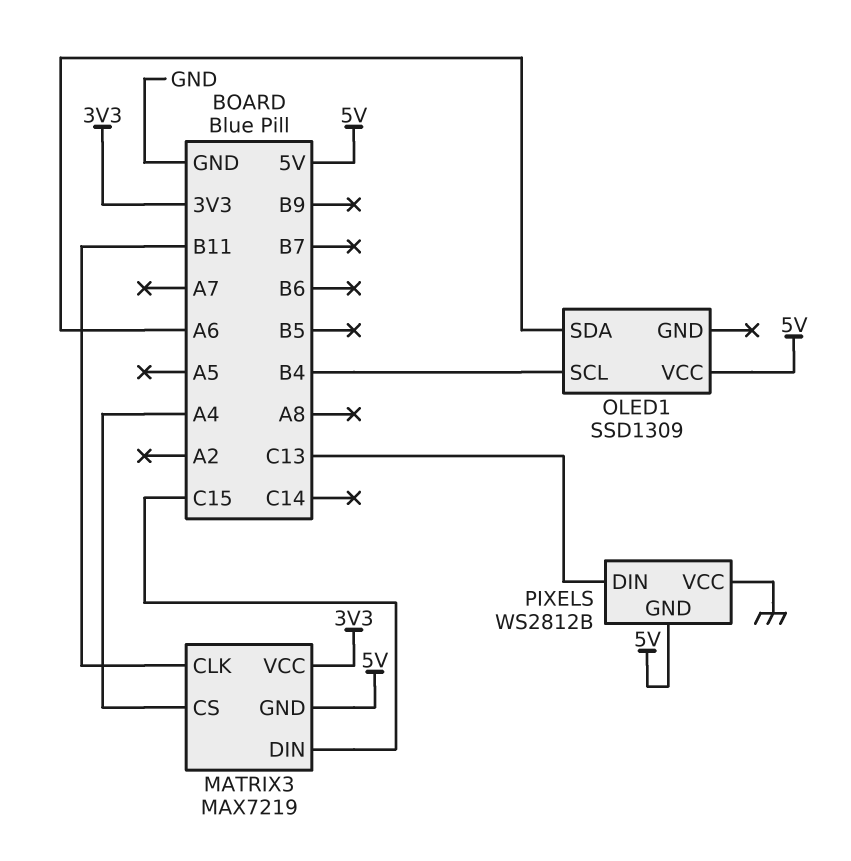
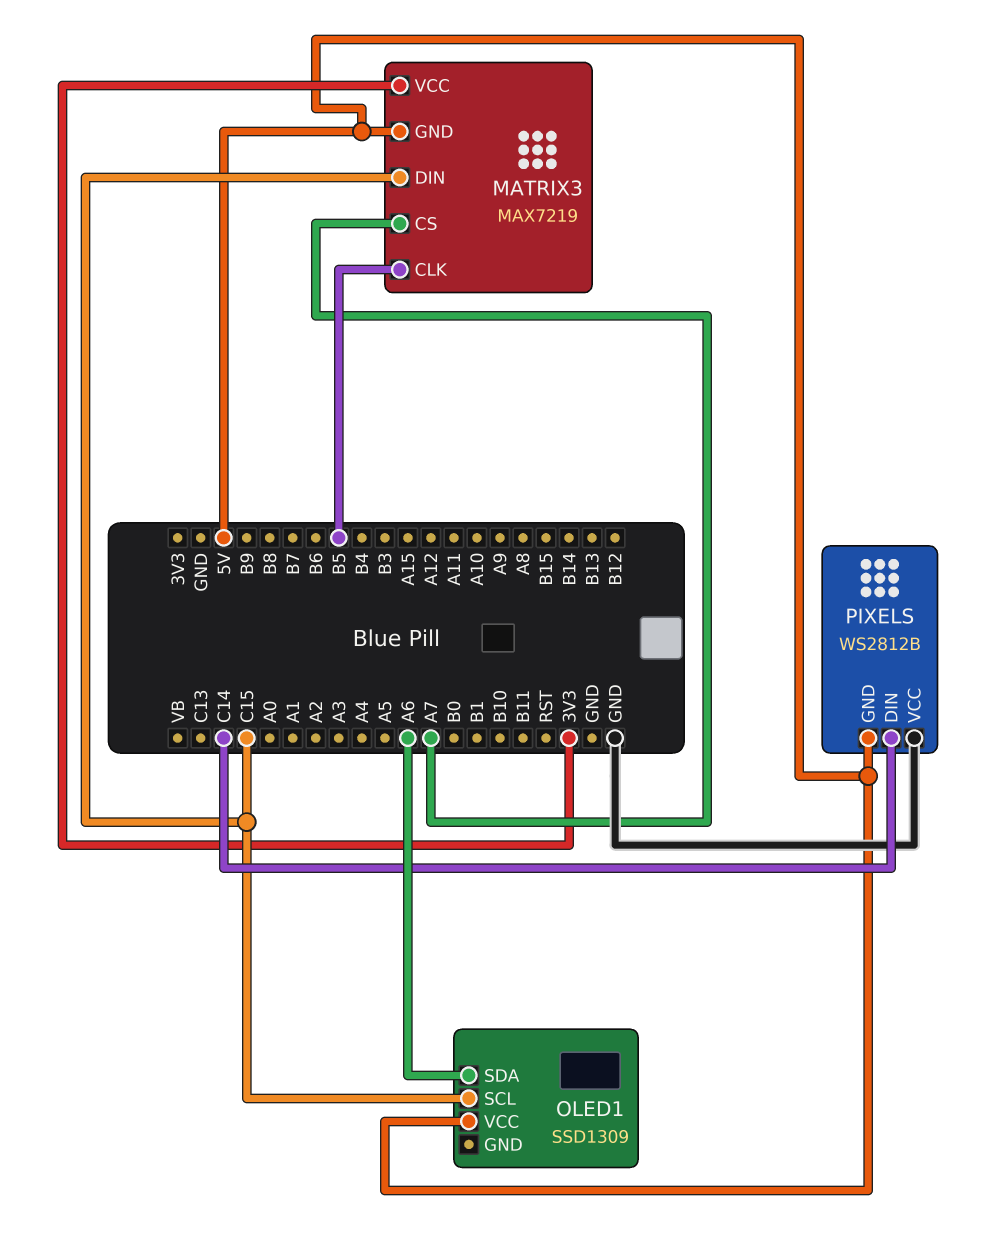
MATRIX3 pin CLK: B11 -> B5
MATRIX3 pin CS: A4 -> A7
OLED1 pin SCL: B4 -> C15
PIXELS pin DIN: C13 -> C14

